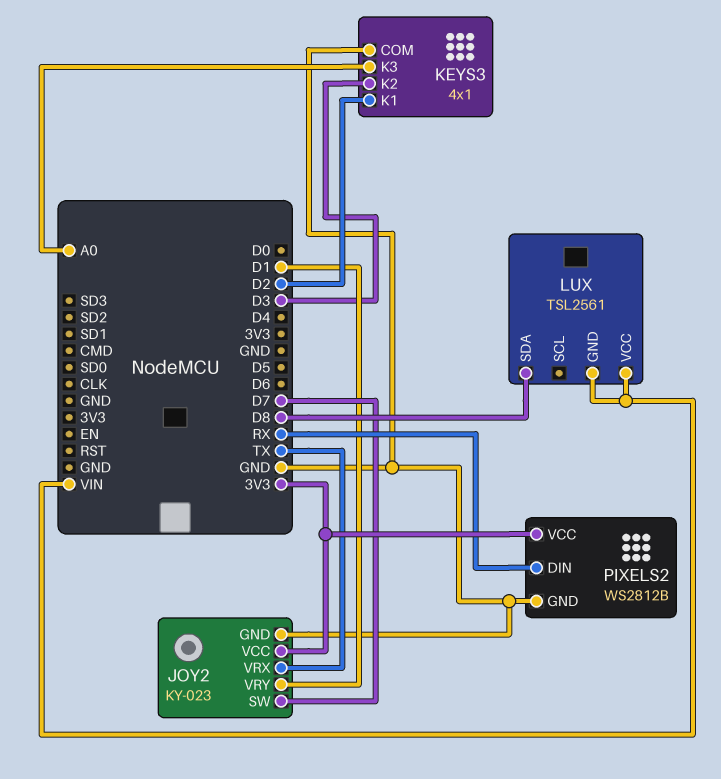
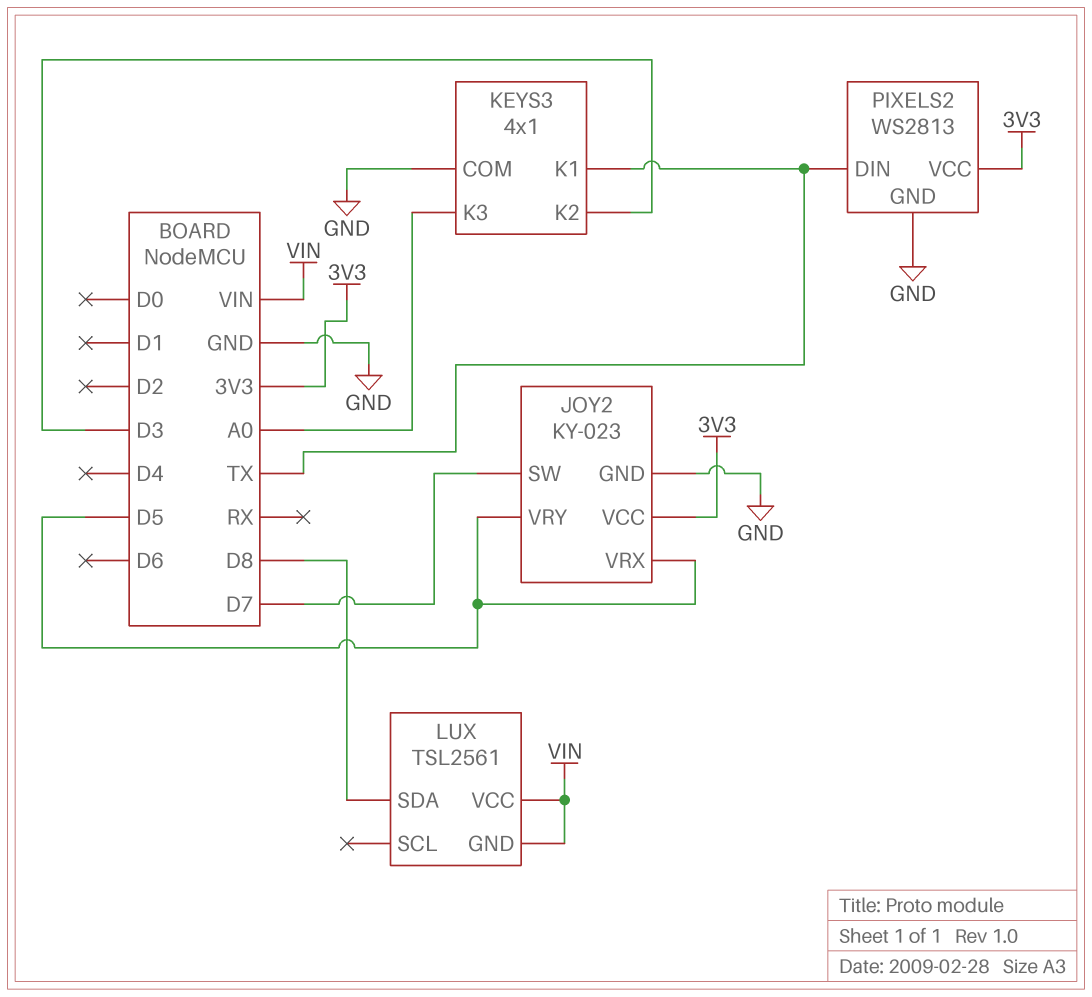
JOY2 pin VRX: TX -> D5
JOY2 pin VRY: D1 -> D5
KEYS3 pin K1: D2 -> TX
PIXELS2: WS2812B -> WS2813
PIXELS2 pin DIN: RX -> TX

